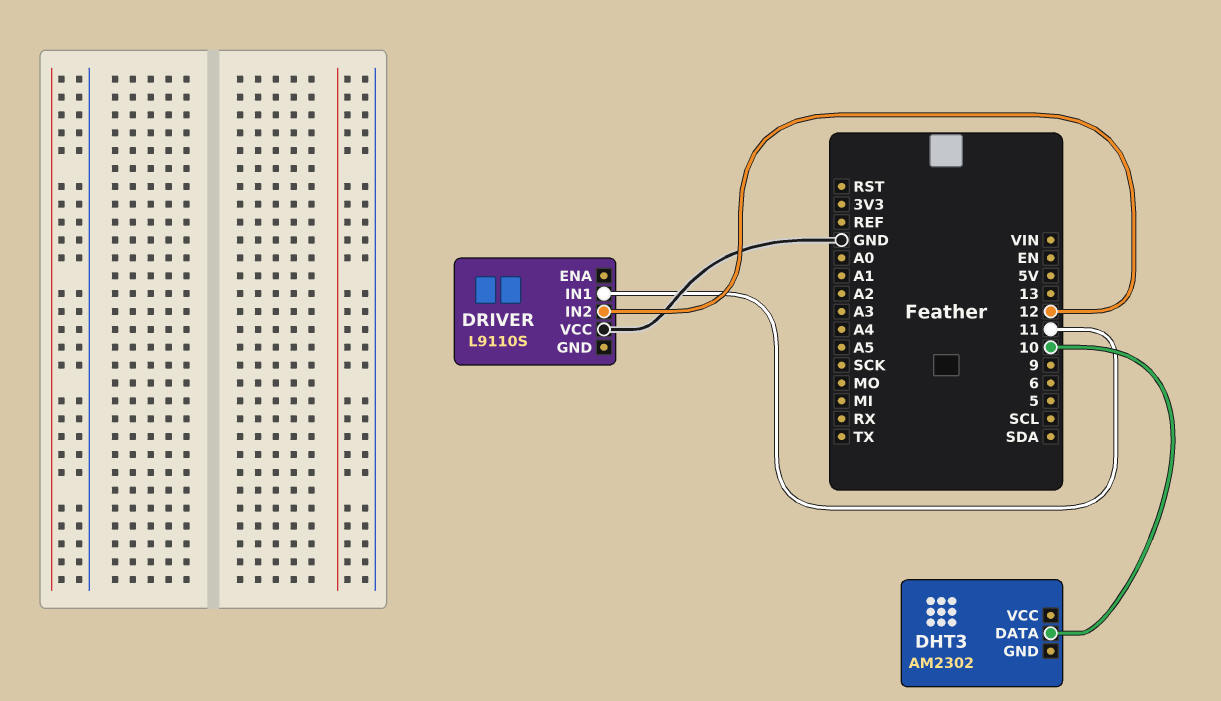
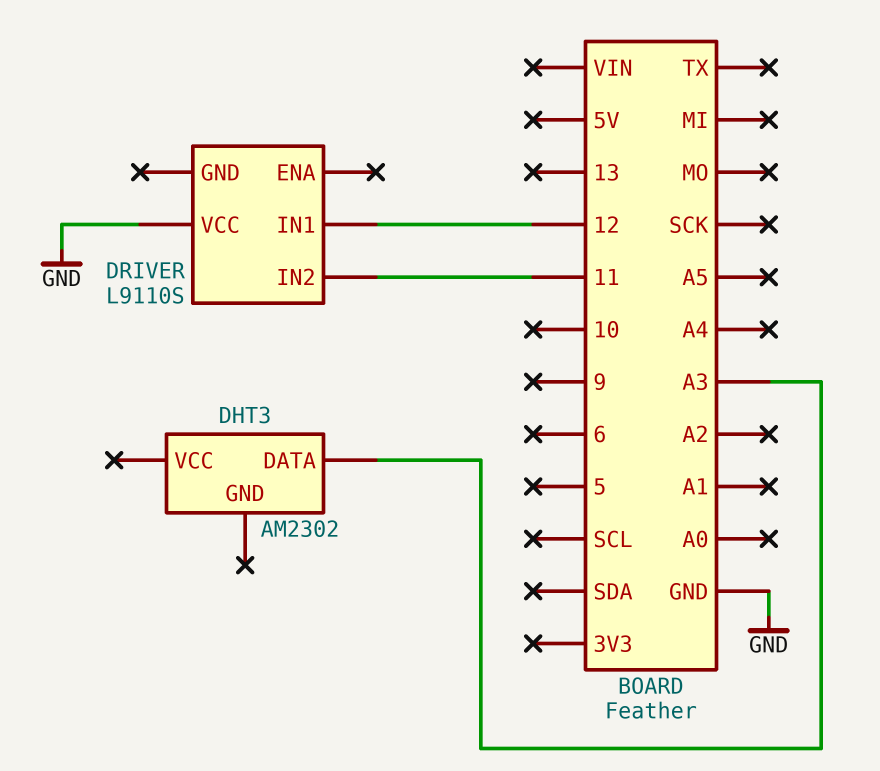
DHT3 pin DATA: 10 -> A3
DRIVER pin IN1: 11 -> 12
DRIVER pin IN2: 12 -> 11

